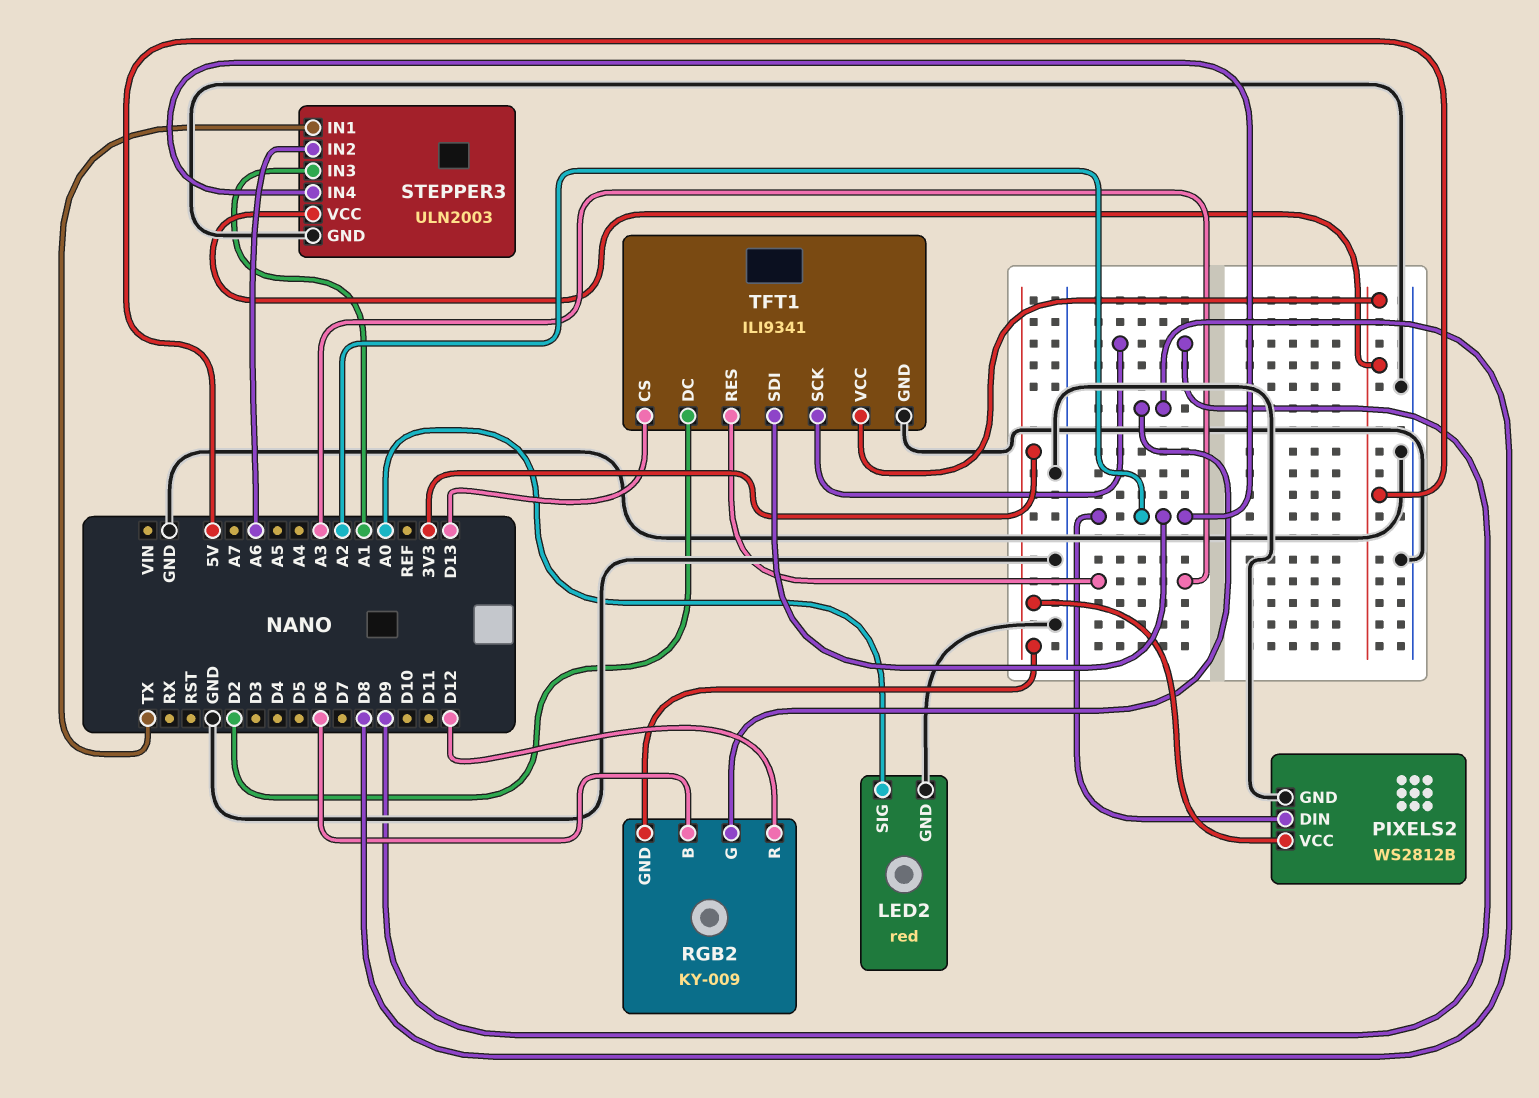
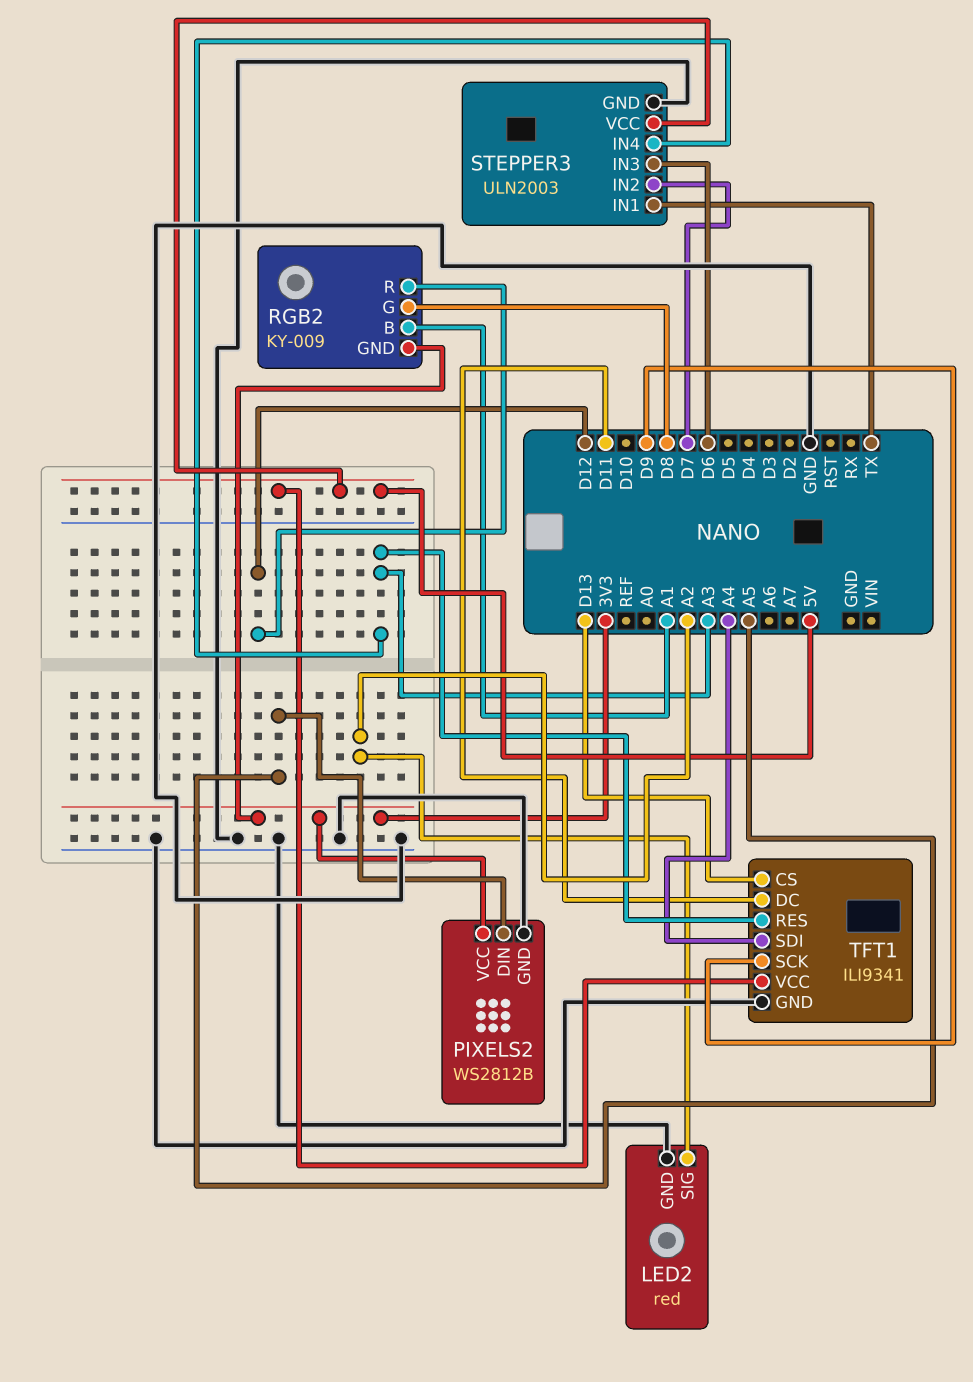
LED2 pin SIG: A0 -> A2
PIXELS2 pin DIN: A2 -> A5
RGB2 pin B: D6 -> A1
STEPPER3 pin IN2: A6 -> D7
STEPPER3 pin IN3: A1 -> D6
STEPPER3 pin IN4: A2 -> A3
TFT1 pin DC: D2 -> D11
TFT1 pin SDI: A2 -> A4

